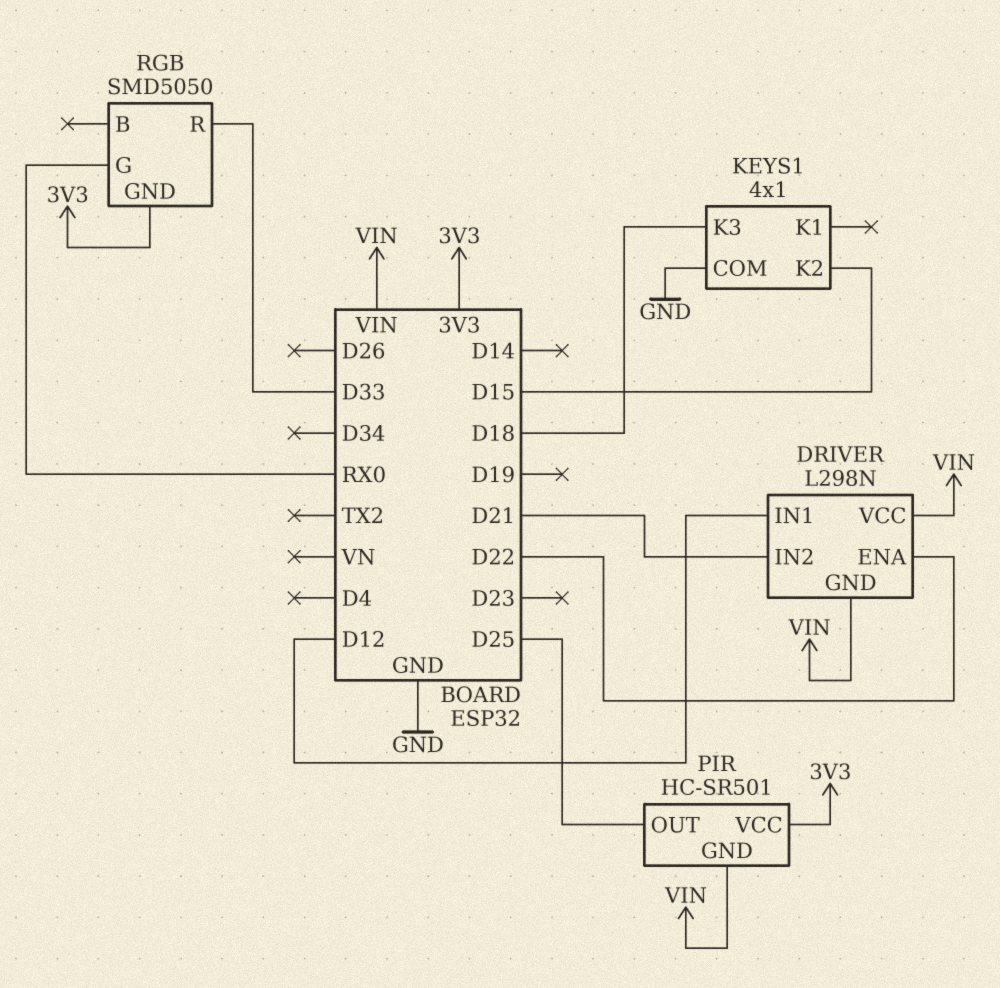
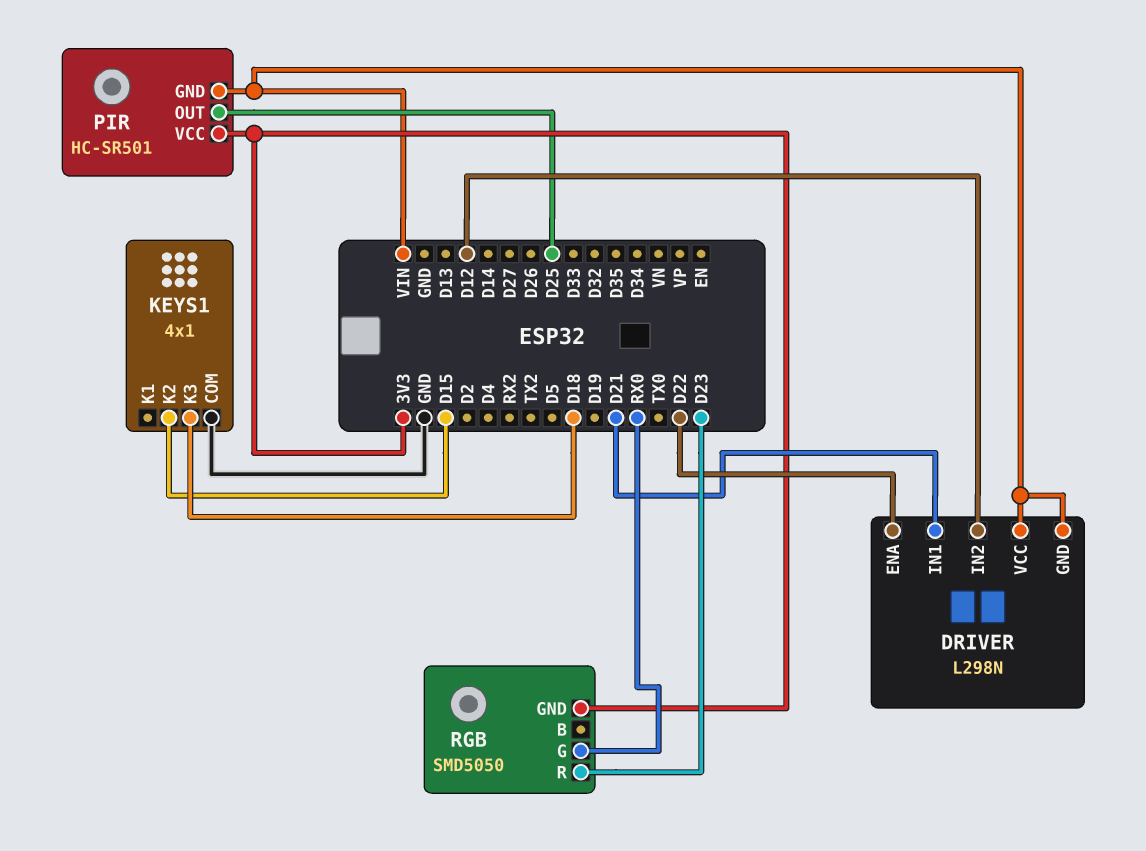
DRIVER pin IN1: D12 -> D21
DRIVER pin IN2: D21 -> D12
RGB pin R: D33 -> D23

